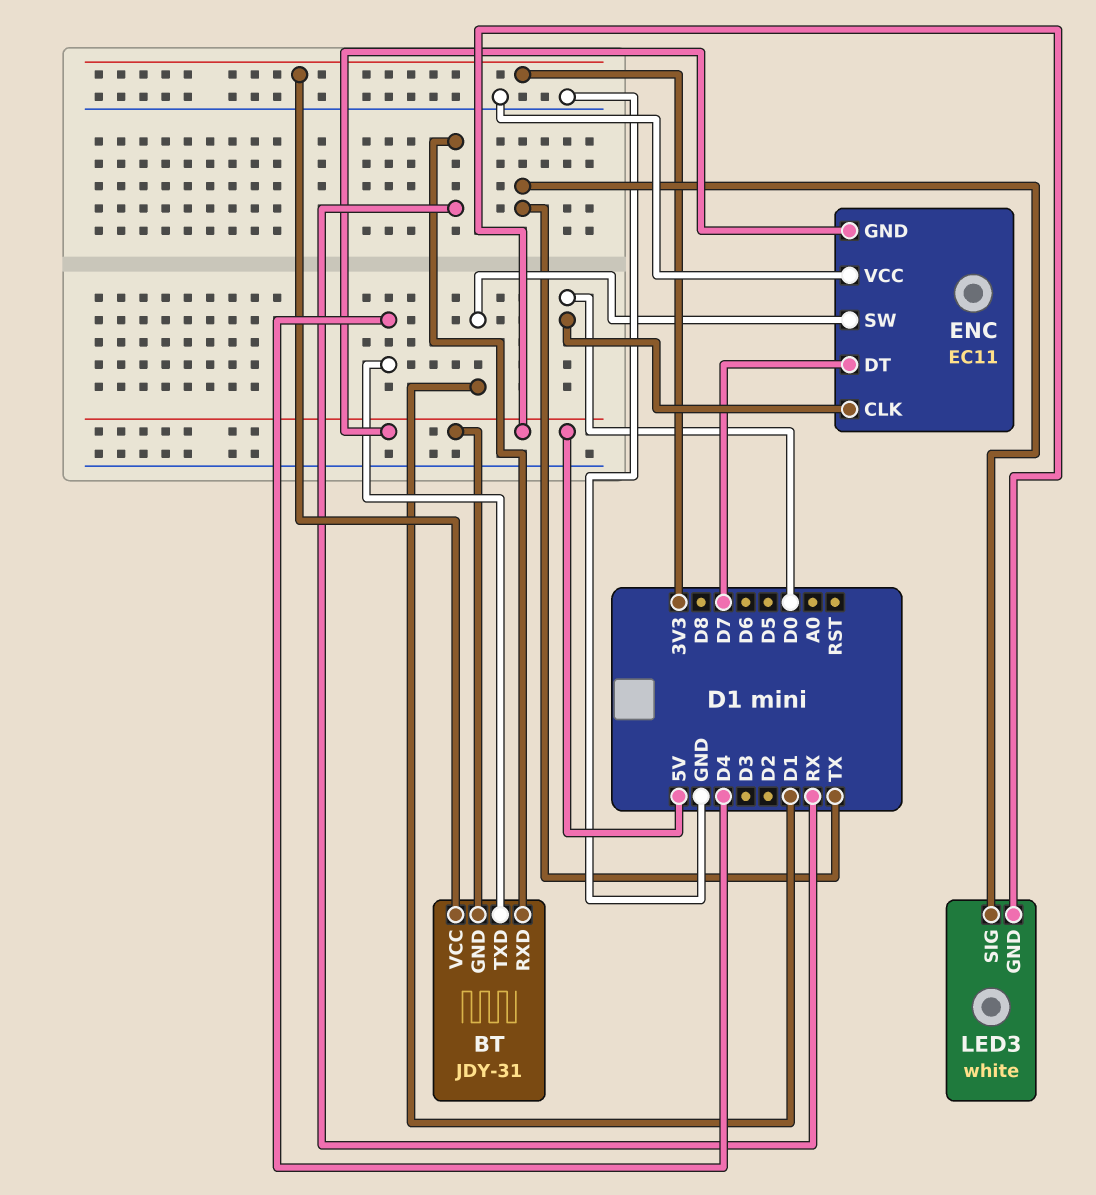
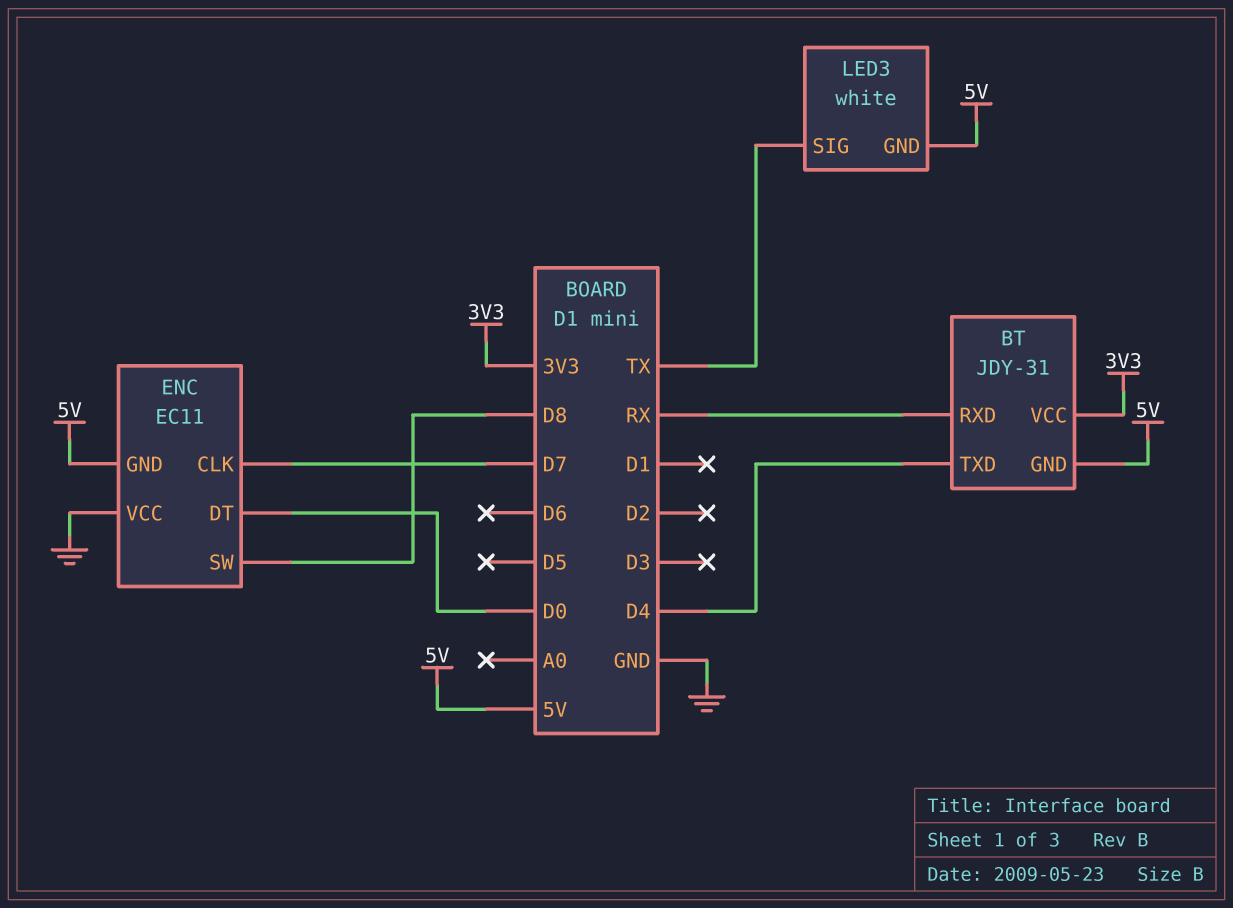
ENC pin CLK: D0 -> D7
ENC pin DT: D7 -> D0
ENC pin SW: D1 -> D8

